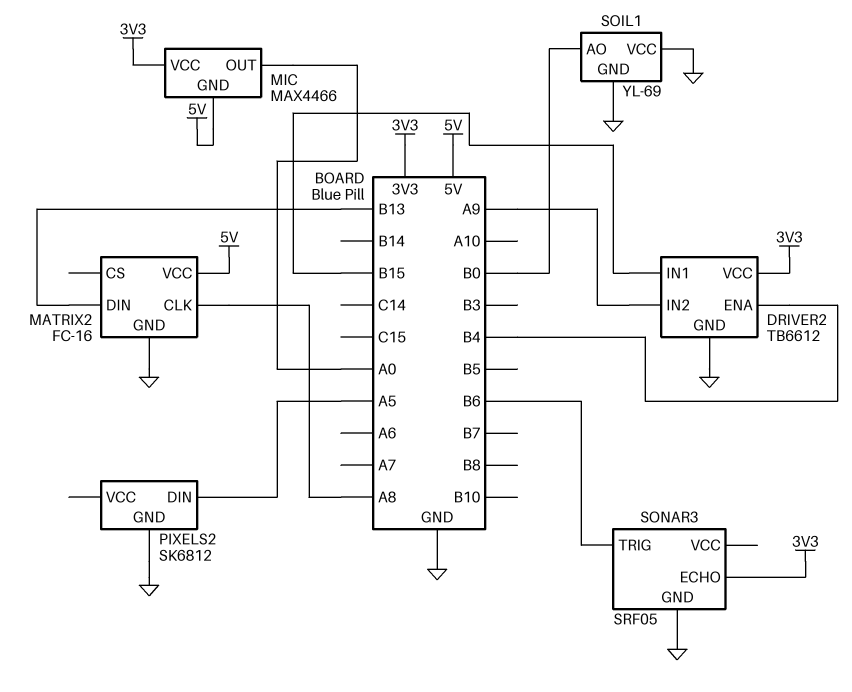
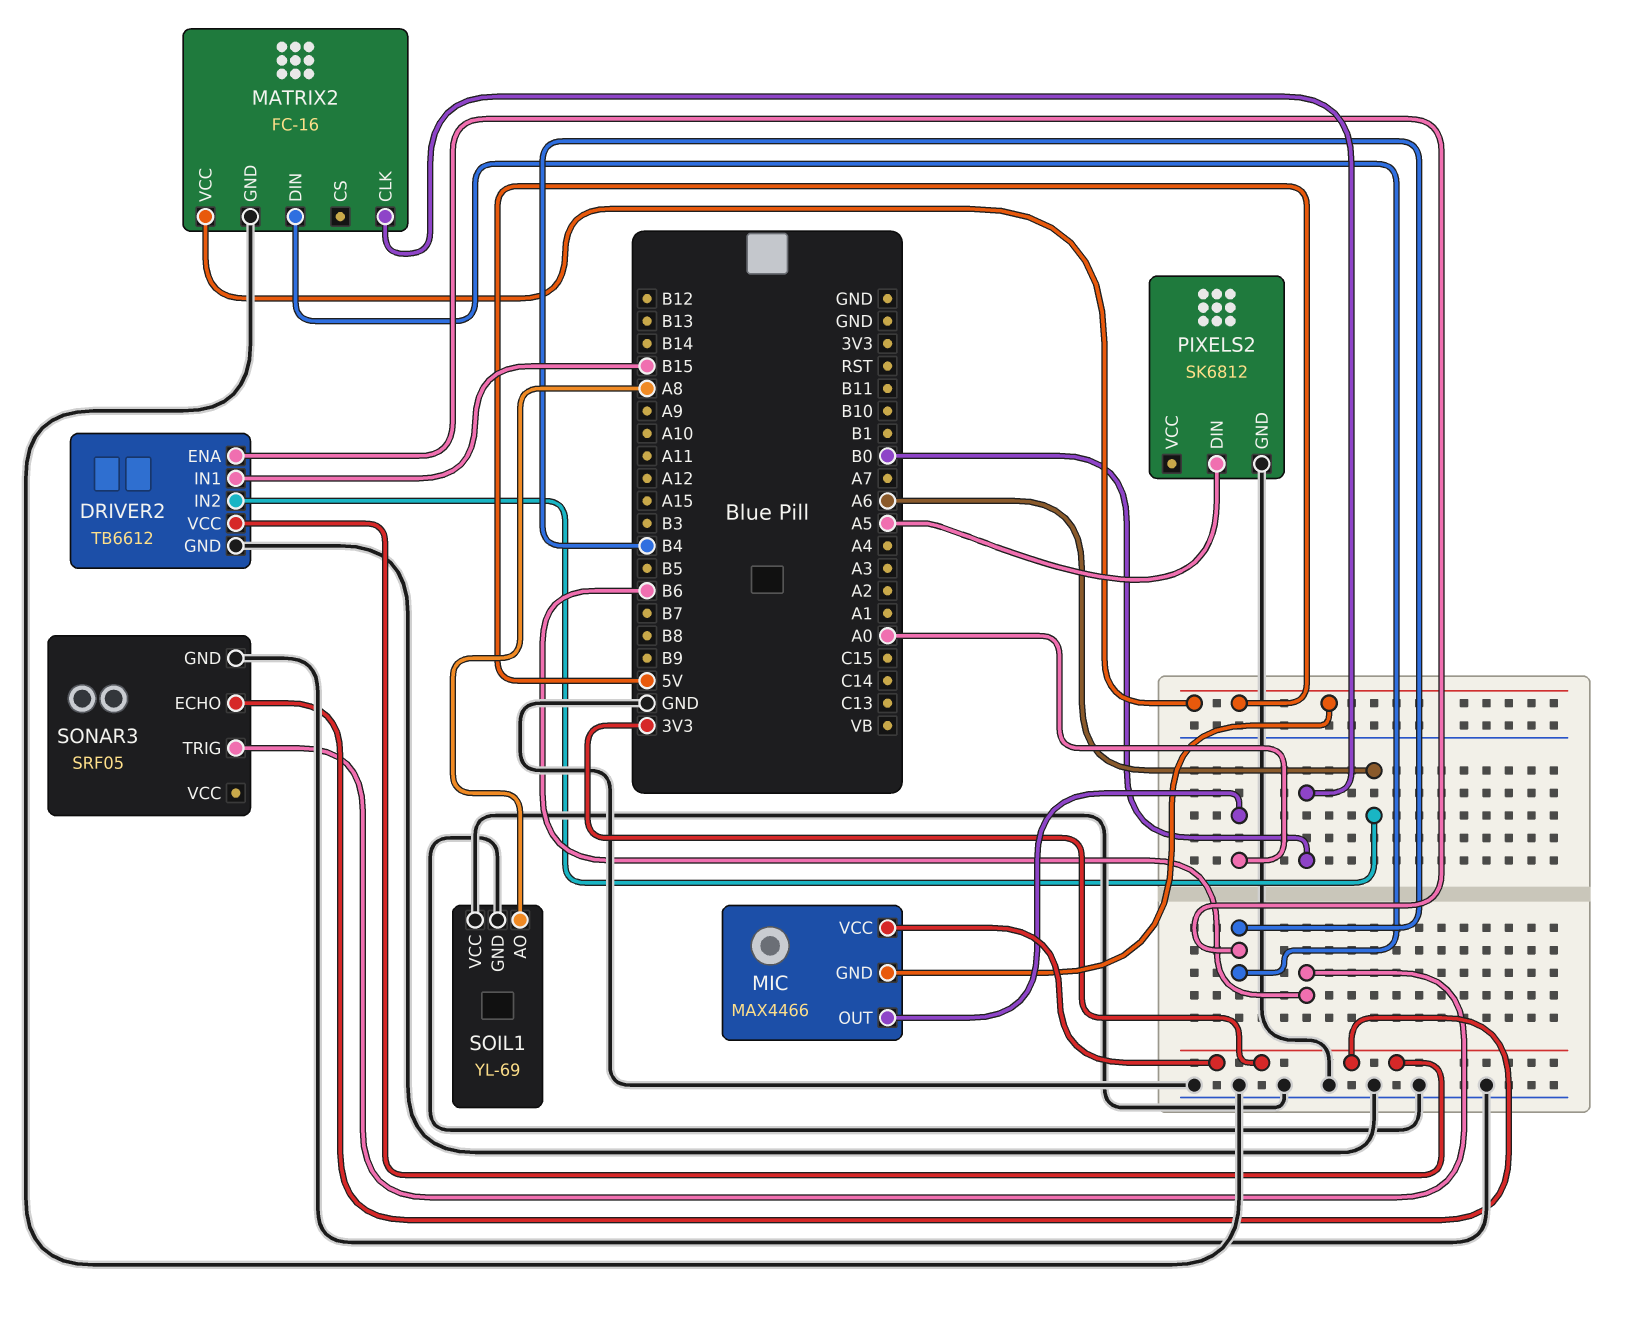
DRIVER2 pin IN2: A9 -> A6
MATRIX2 pin CLK: A8 -> B0
MATRIX2 pin DIN: B13 -> B4
SOIL1 pin AO: B0 -> A8

